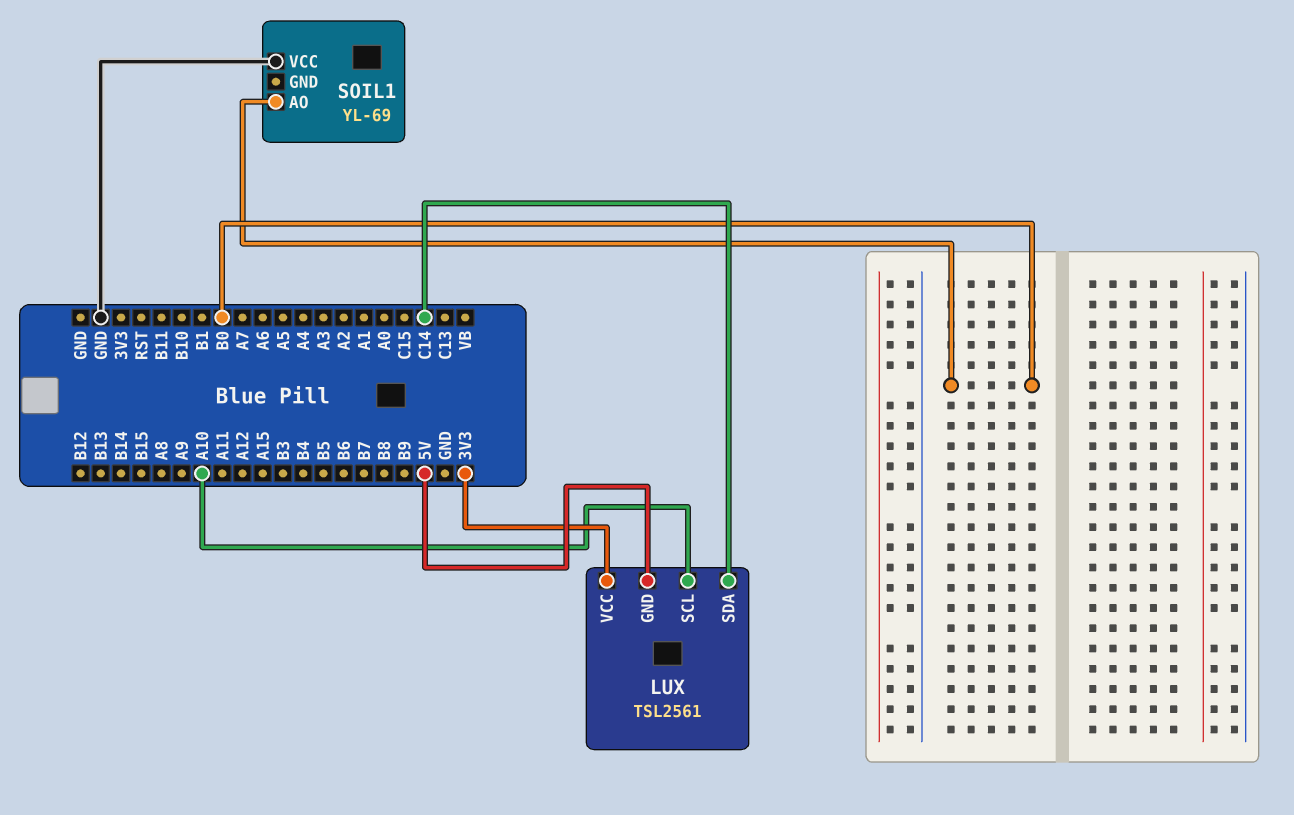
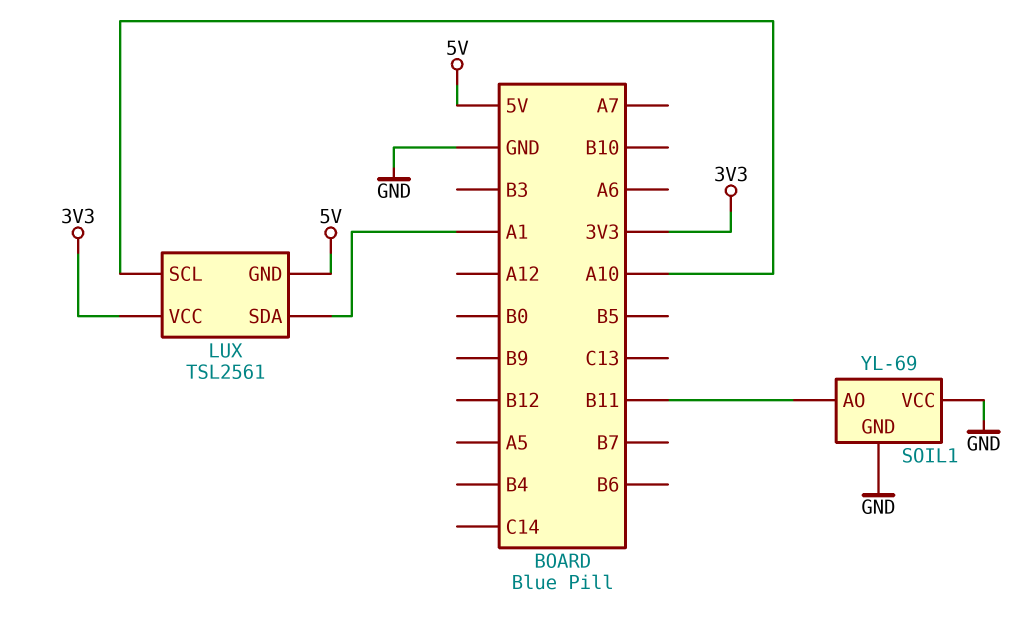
LUX pin SDA: C14 -> A1
SOIL1 pin AO: B0 -> B11
SOIL1 pin GND: none -> GND

